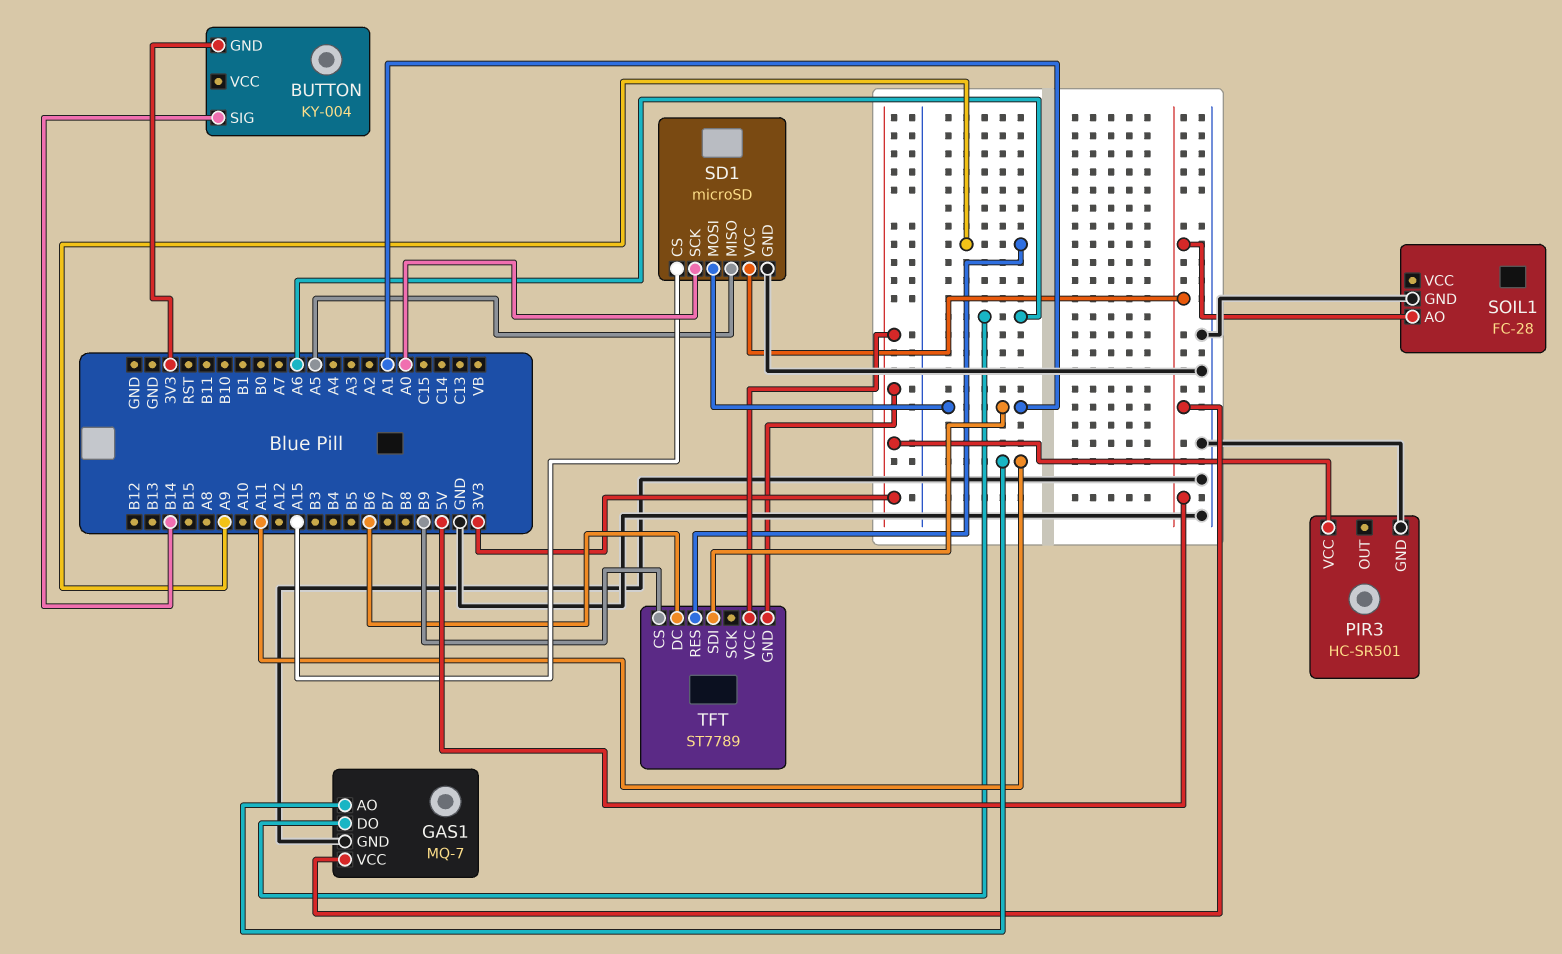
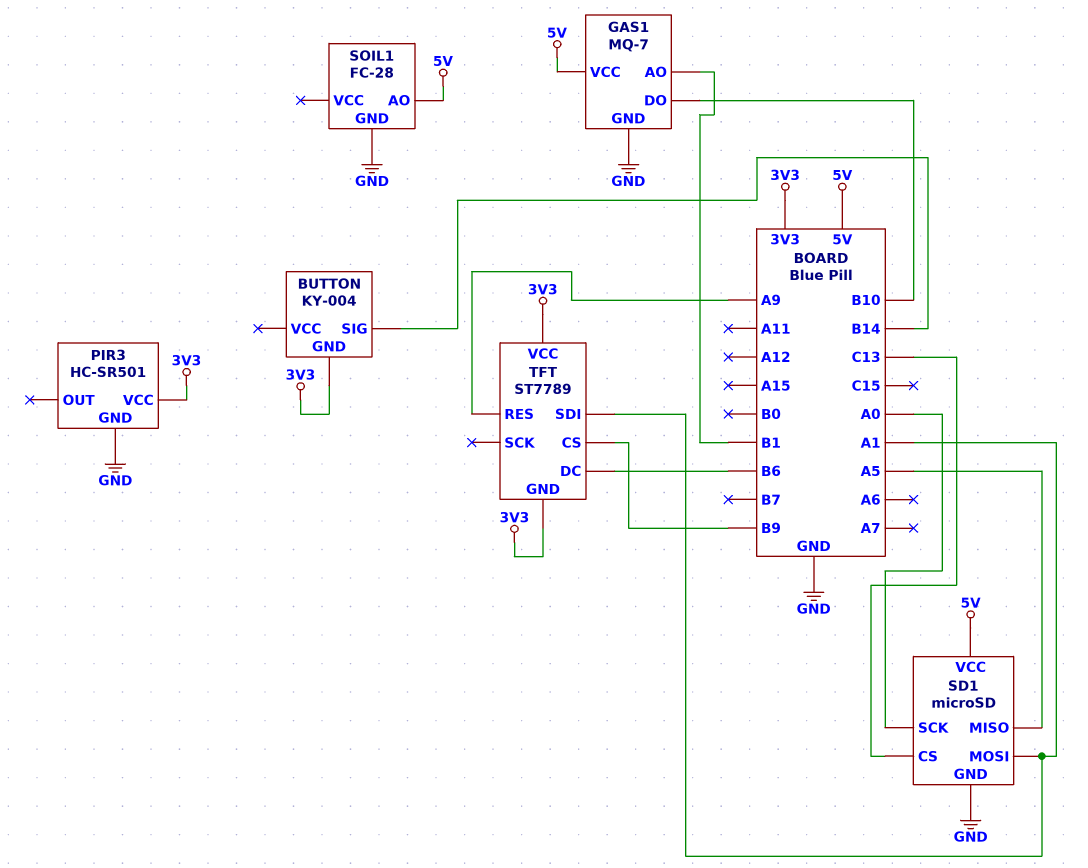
GAS1 pin AO: A11 -> B1
GAS1 pin DO: A6 -> B10
SD1 pin CS: A15 -> C13

